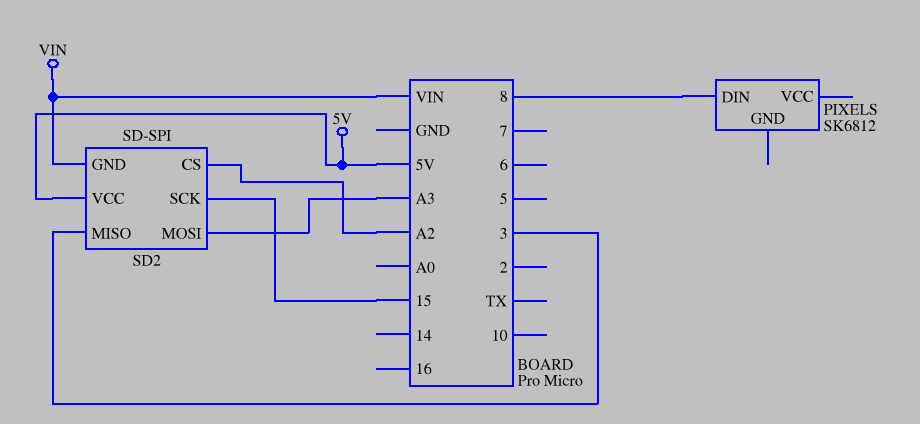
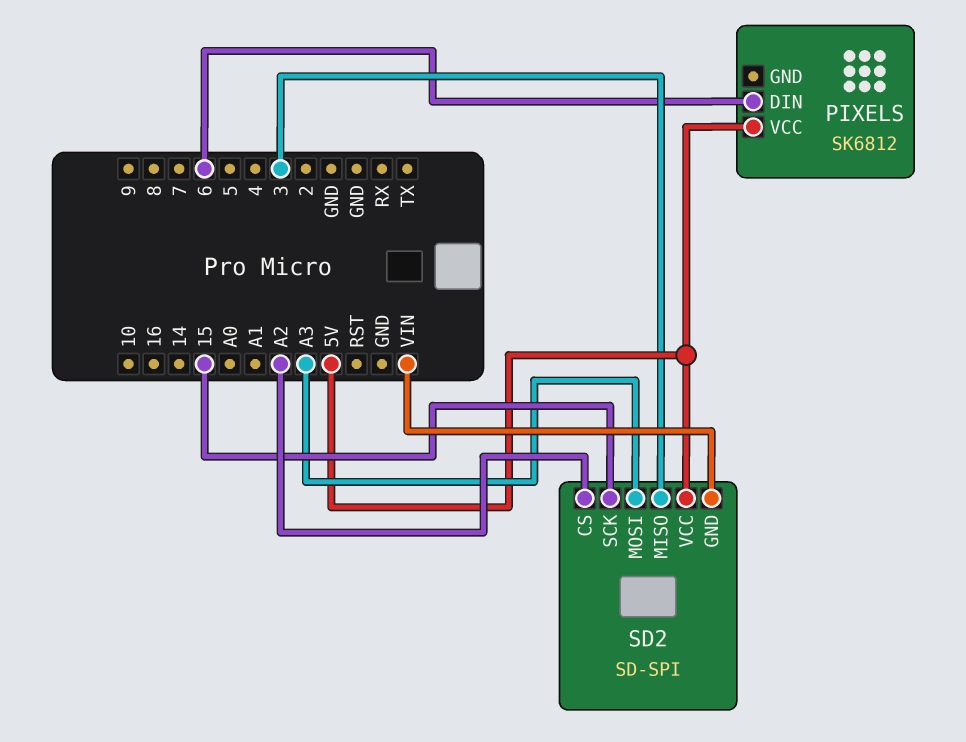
PIXELS pin DIN: 8 -> 6
PIXELS pin VCC: none -> 5V

